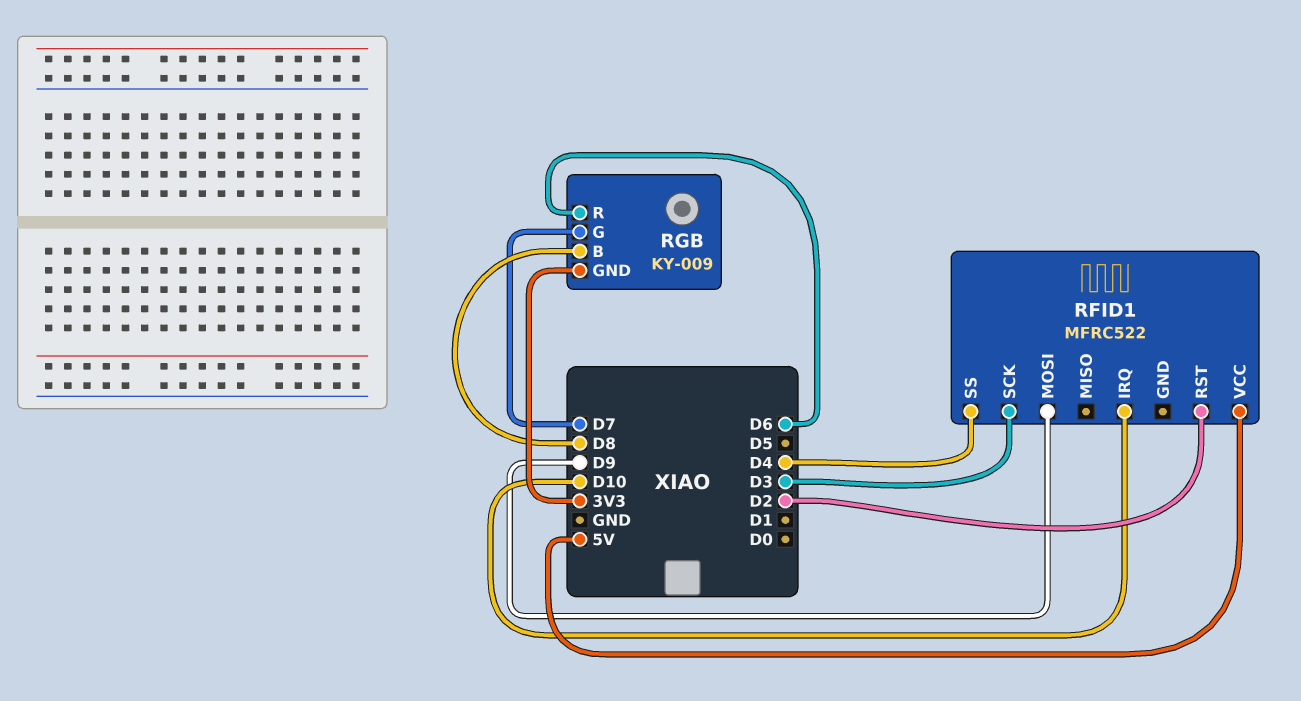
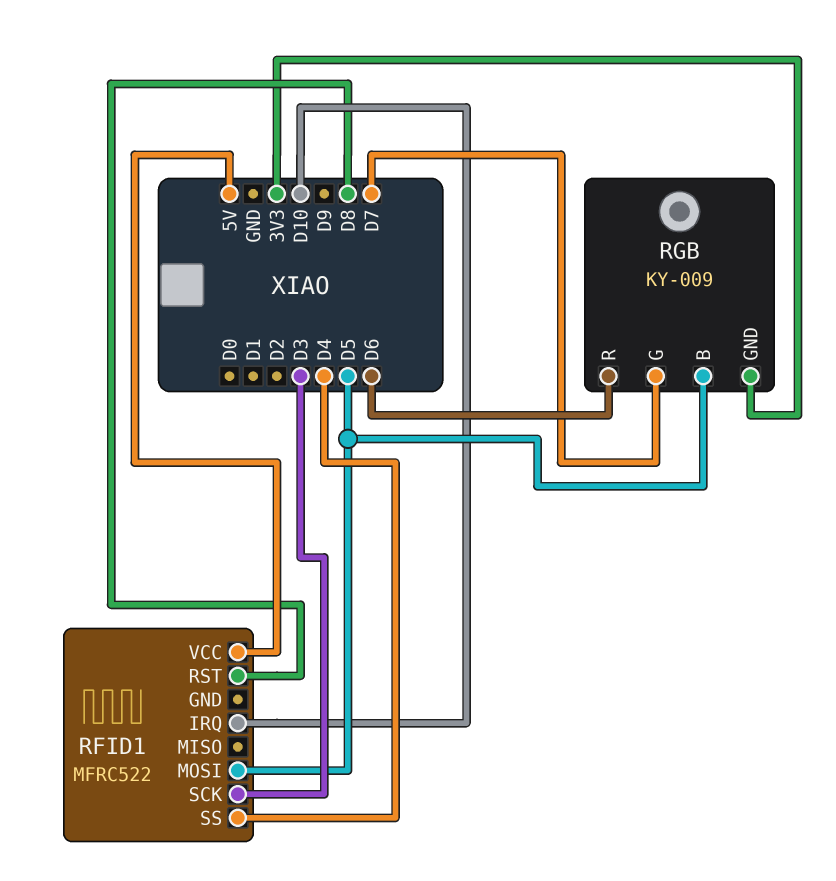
RFID1 pin MOSI: D9 -> D5
RFID1 pin RST: D2 -> D8
RGB pin B: D8 -> D5

